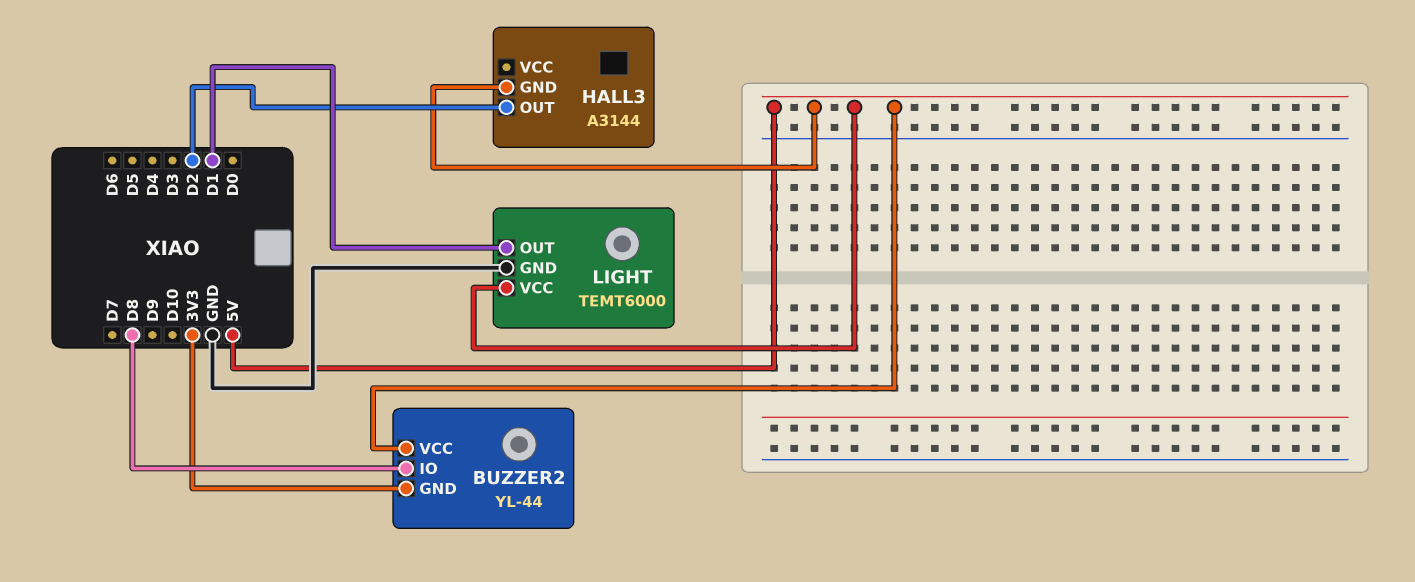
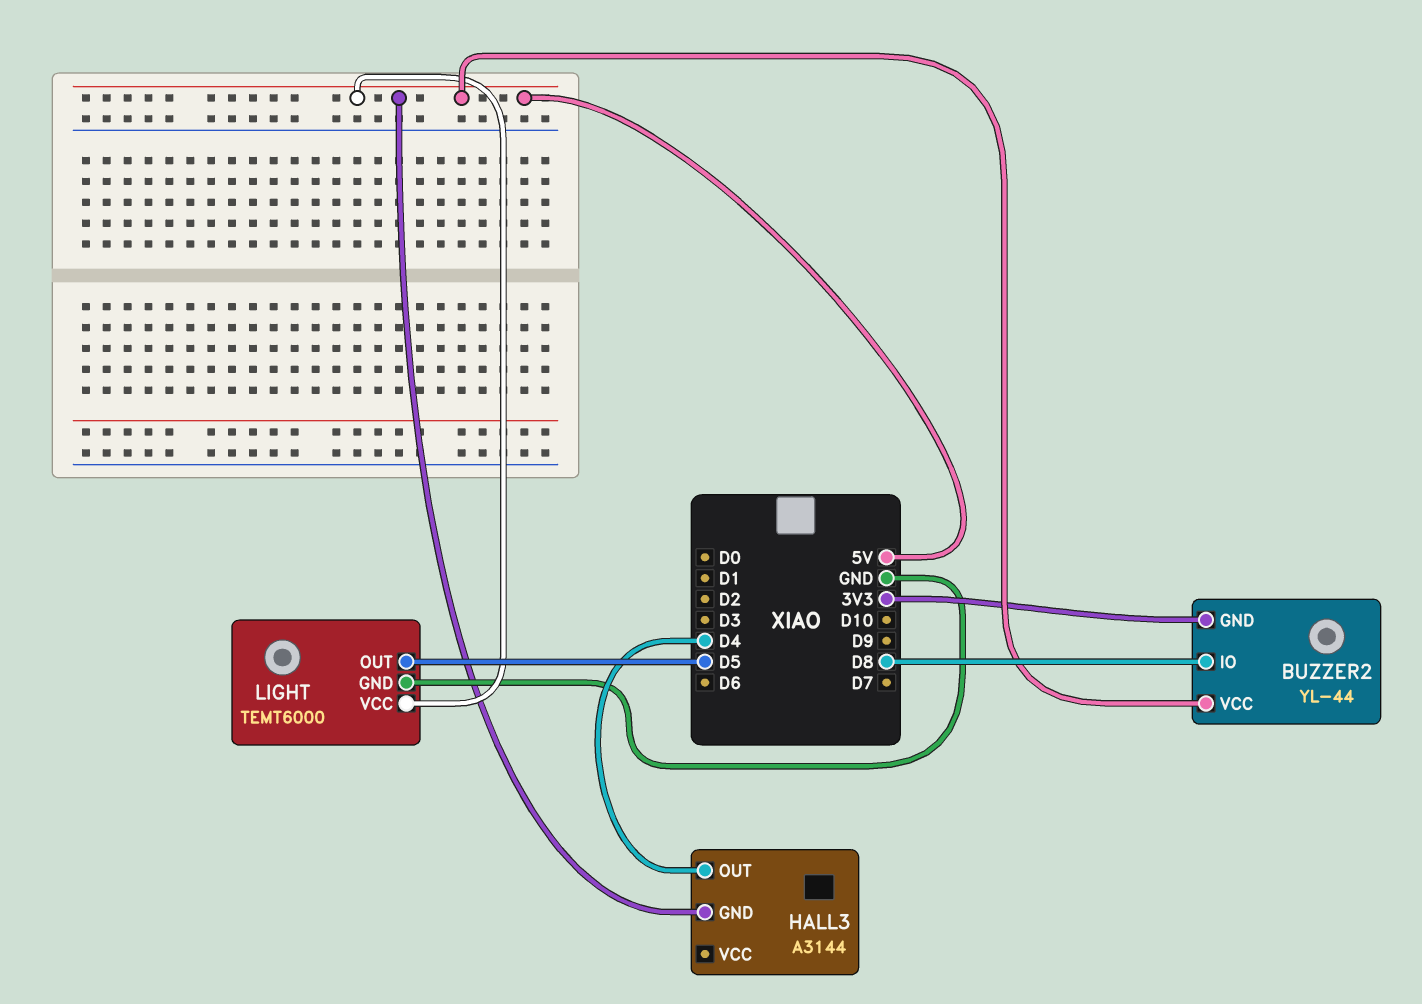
HALL3 pin OUT: D2 -> D4
LIGHT pin OUT: D1 -> D5

